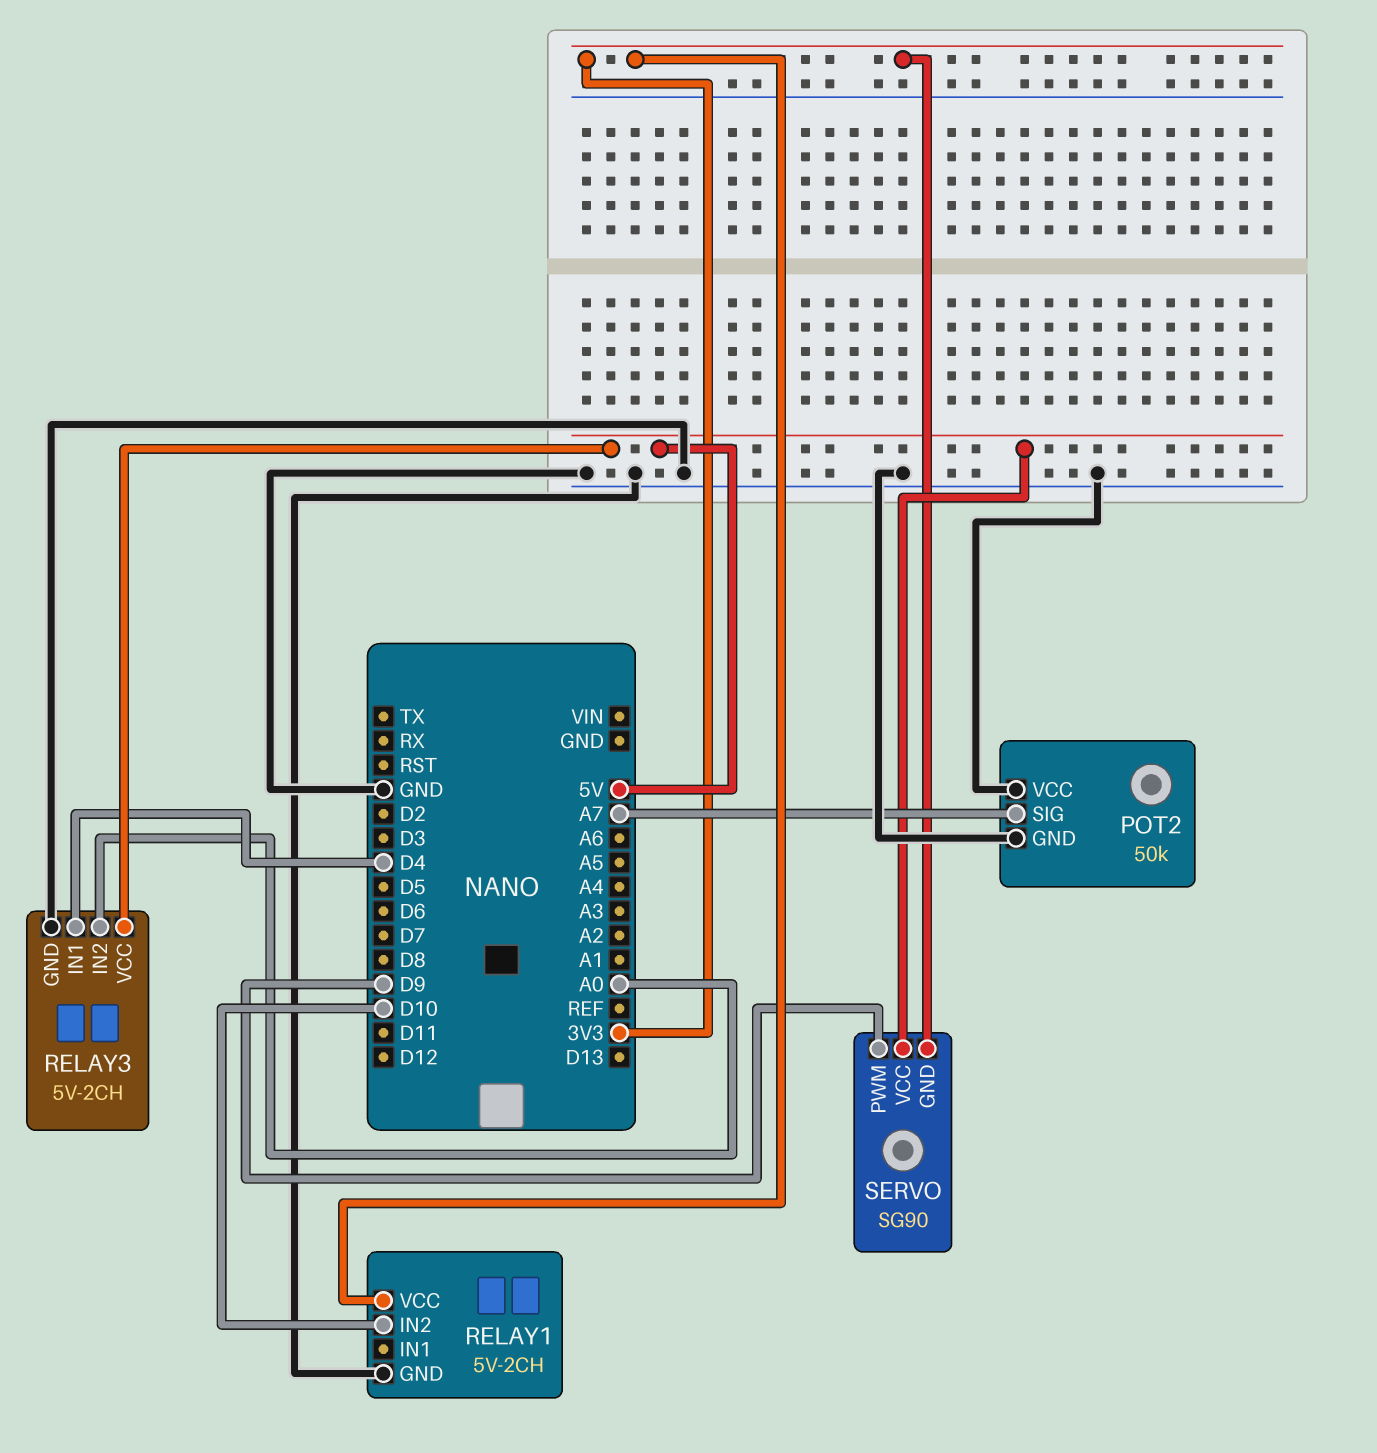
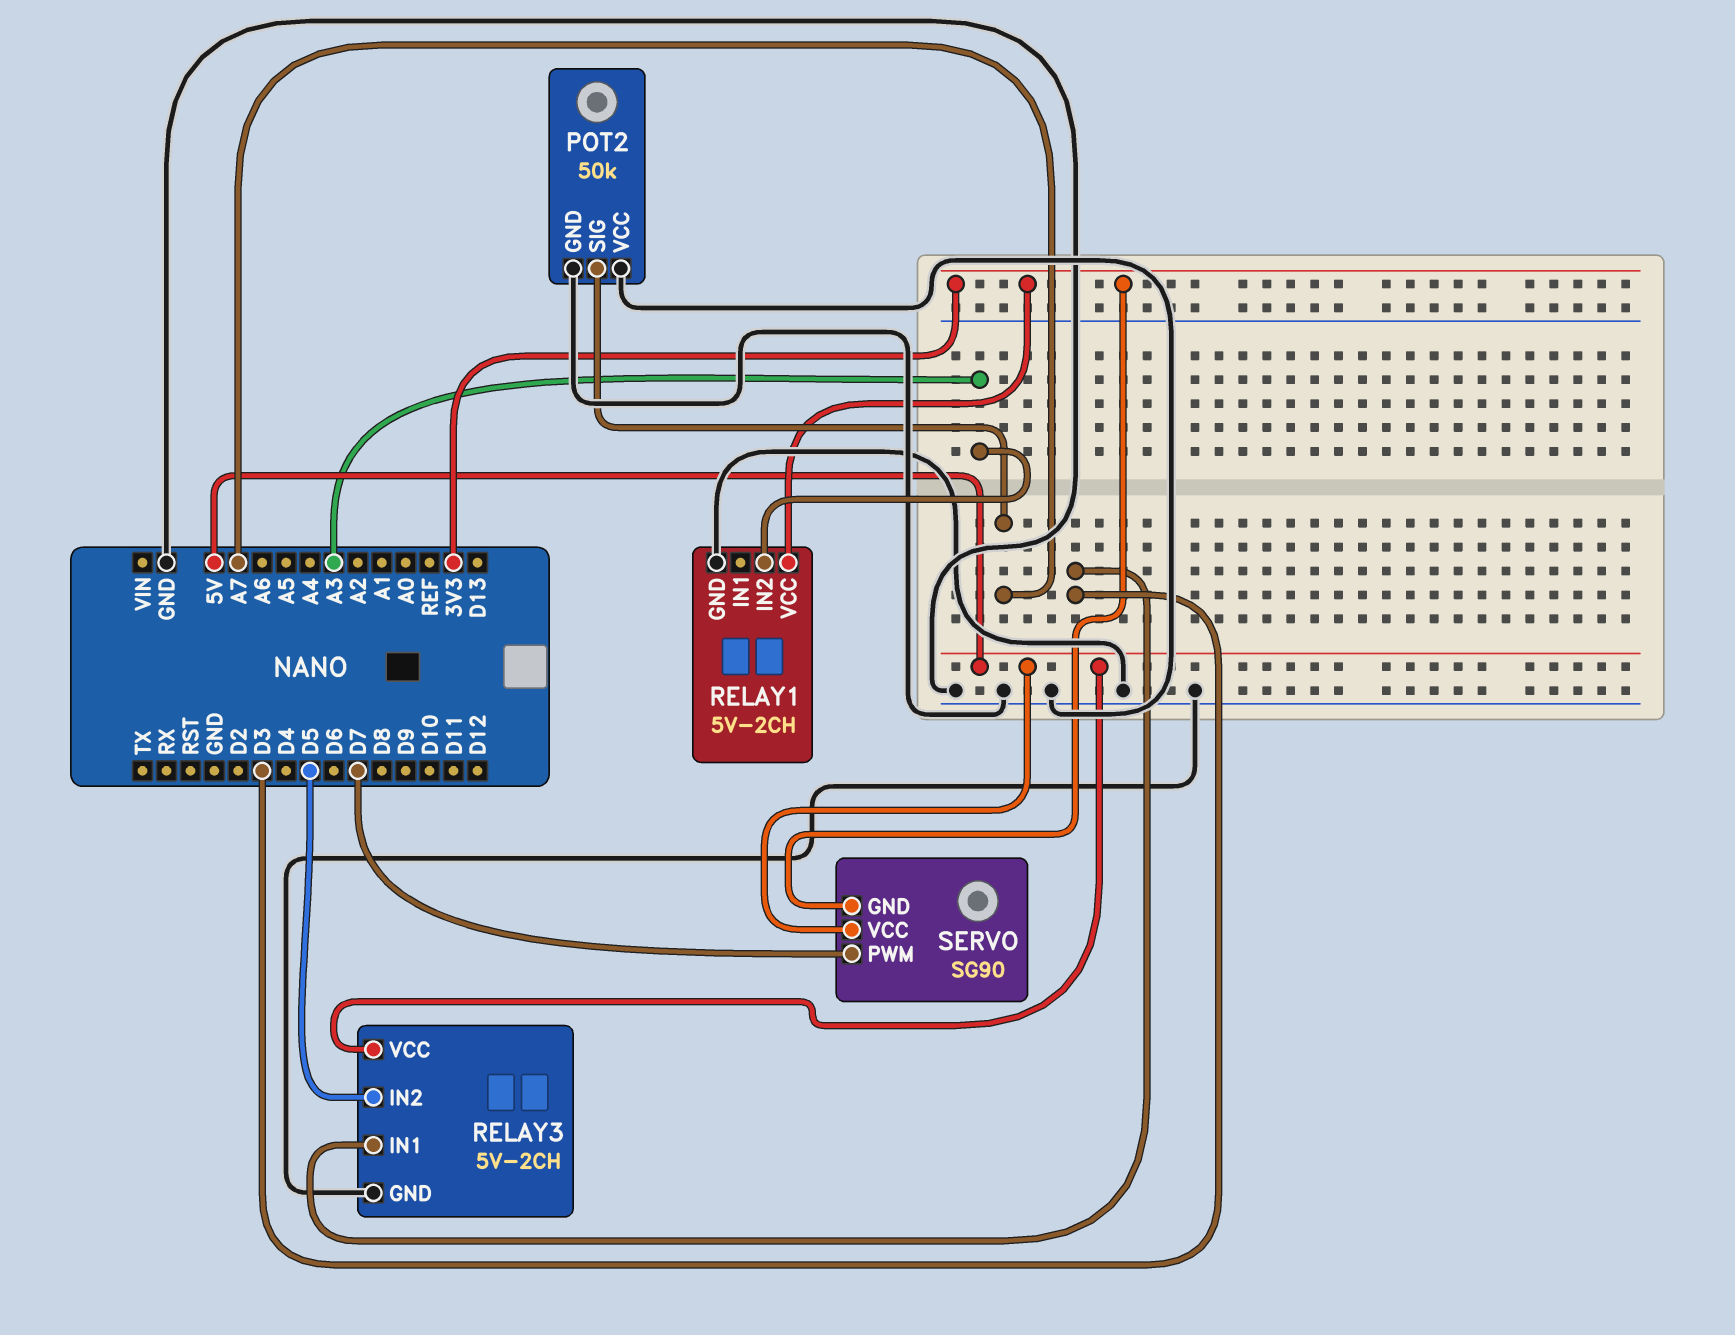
RELAY1 pin IN2: D10 -> A3
RELAY3 pin IN1: D4 -> D3
RELAY3 pin IN2: A0 -> D5
SERVO pin PWM: D9 -> D7

